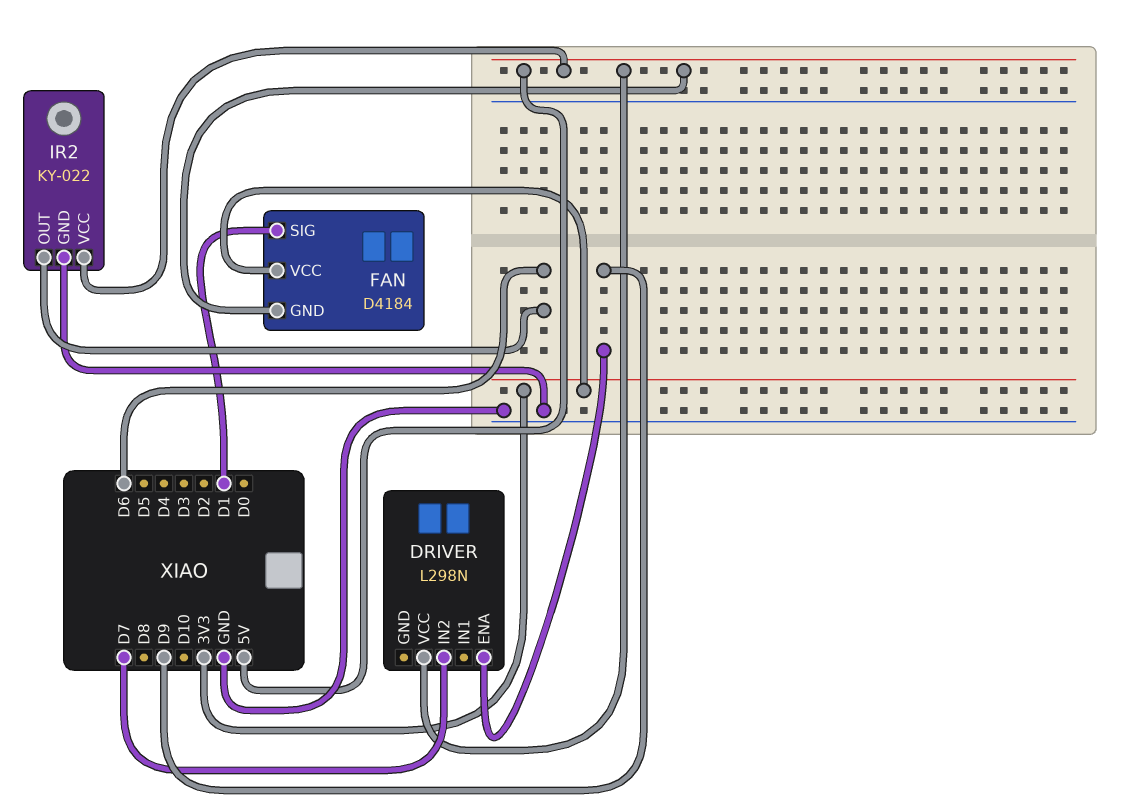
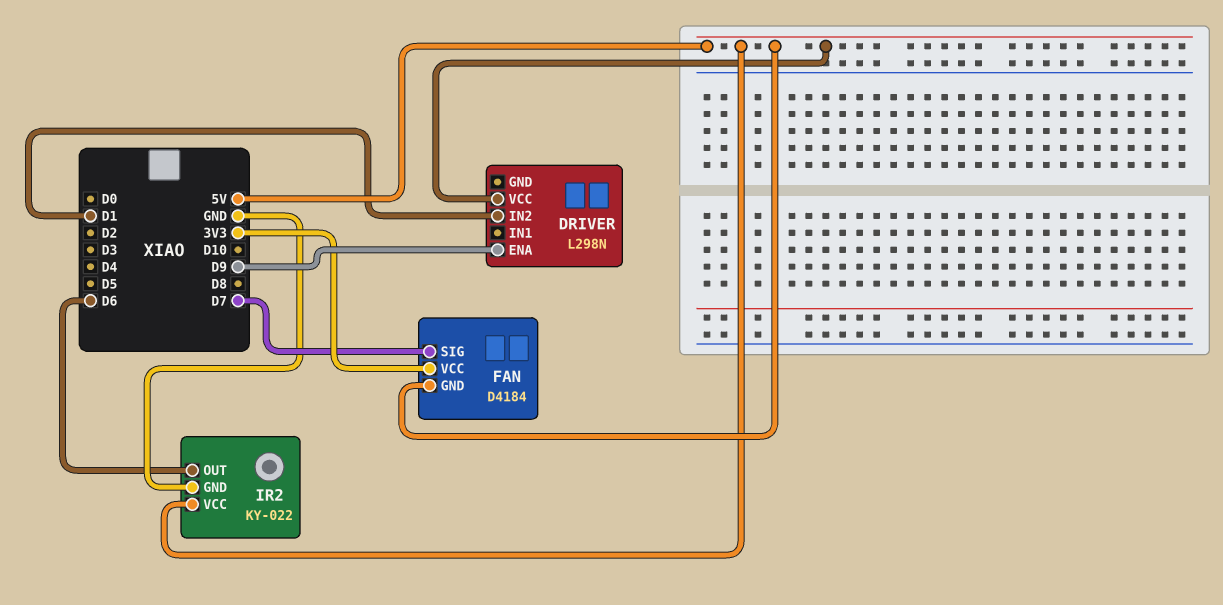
DRIVER pin IN2: D7 -> D1
FAN pin SIG: D1 -> D7

